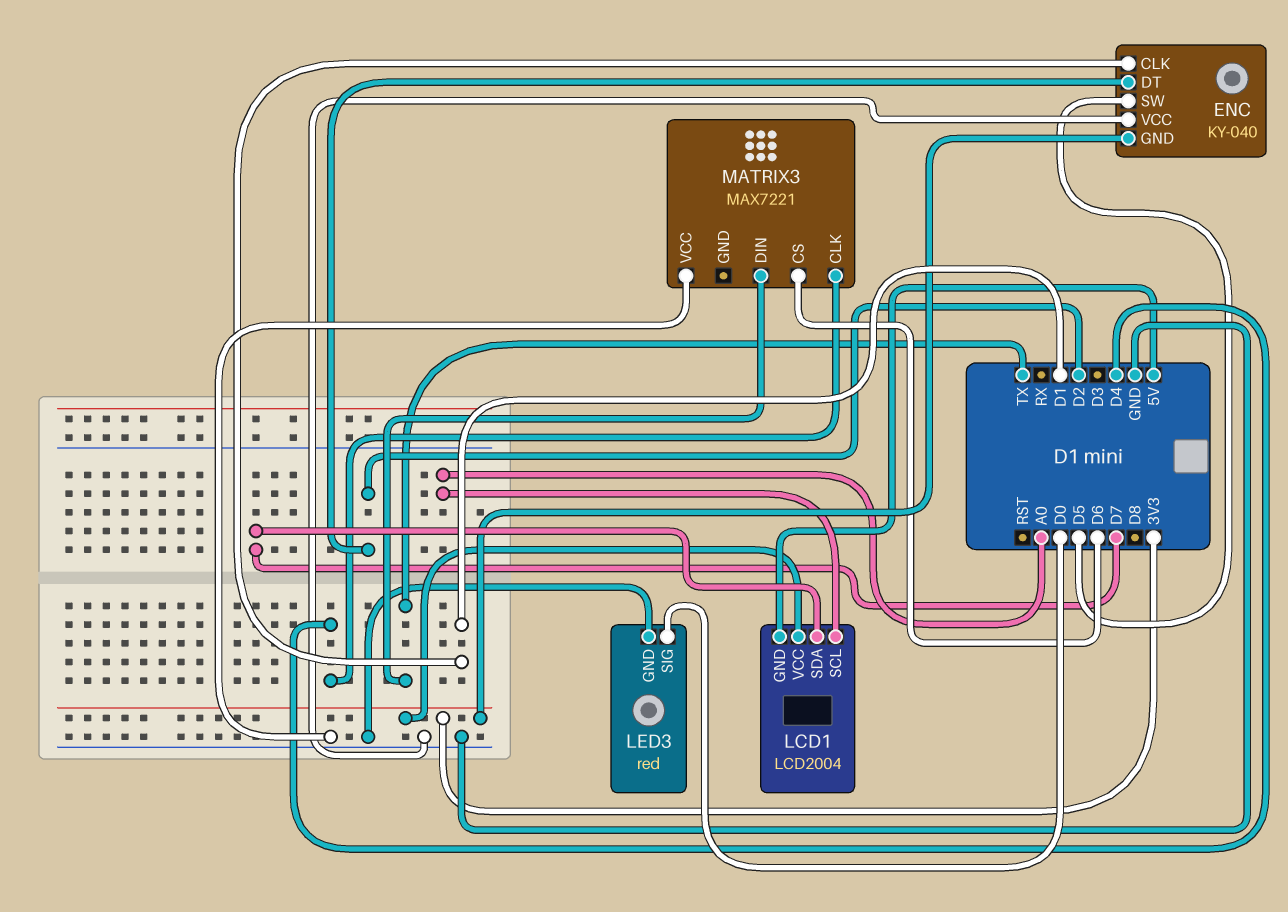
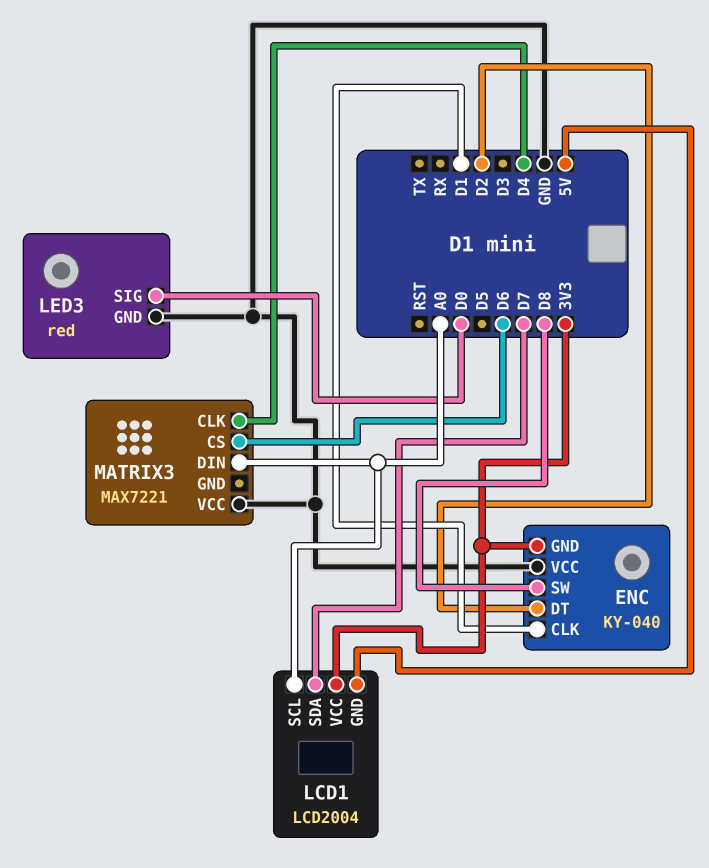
ENC pin SW: D5 -> D8
MATRIX3 pin DIN: TX -> A0

